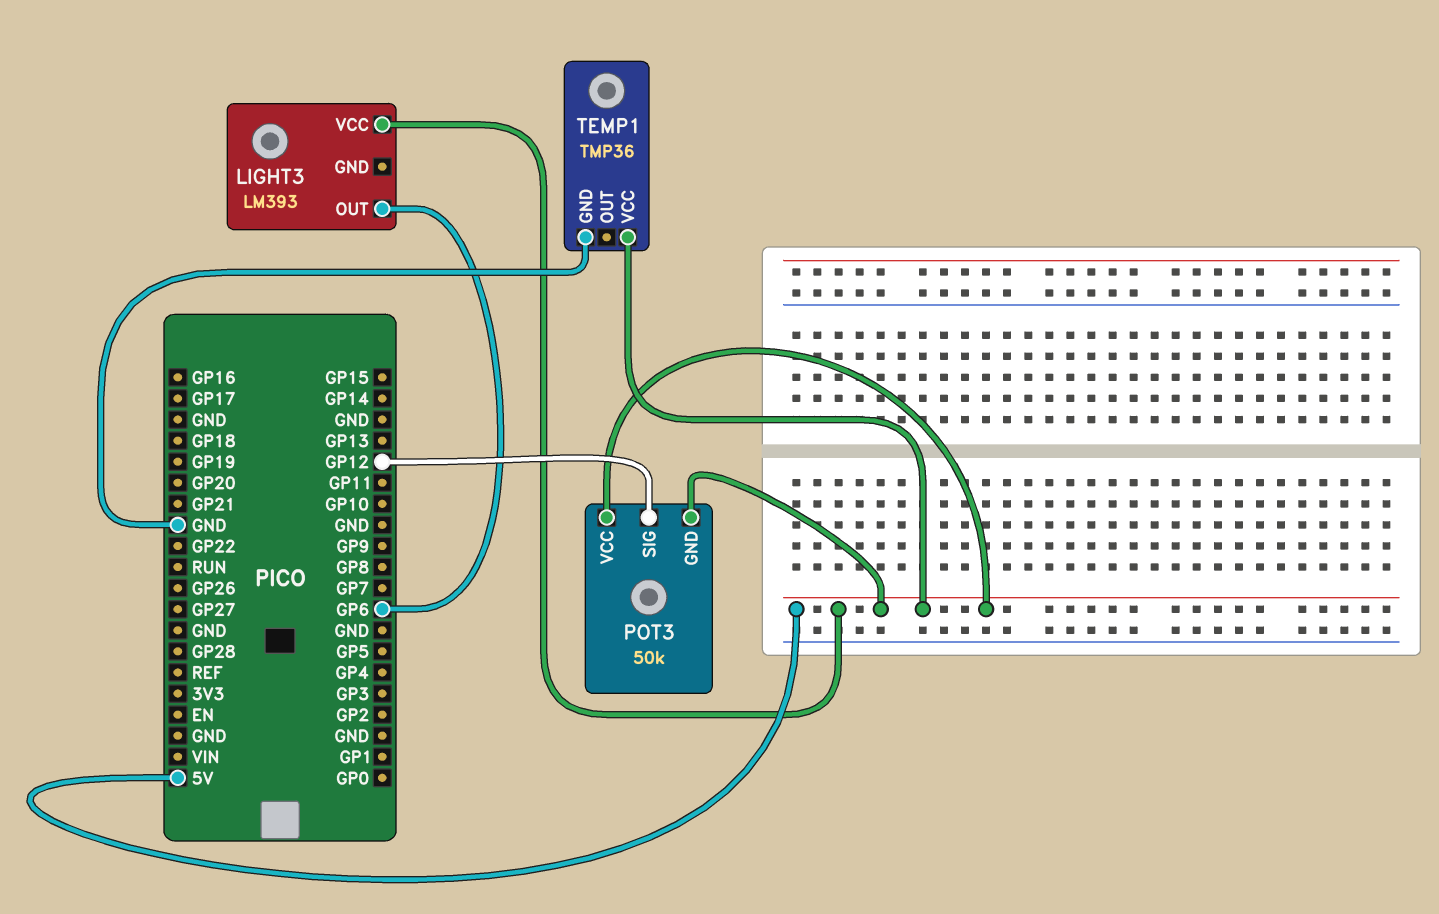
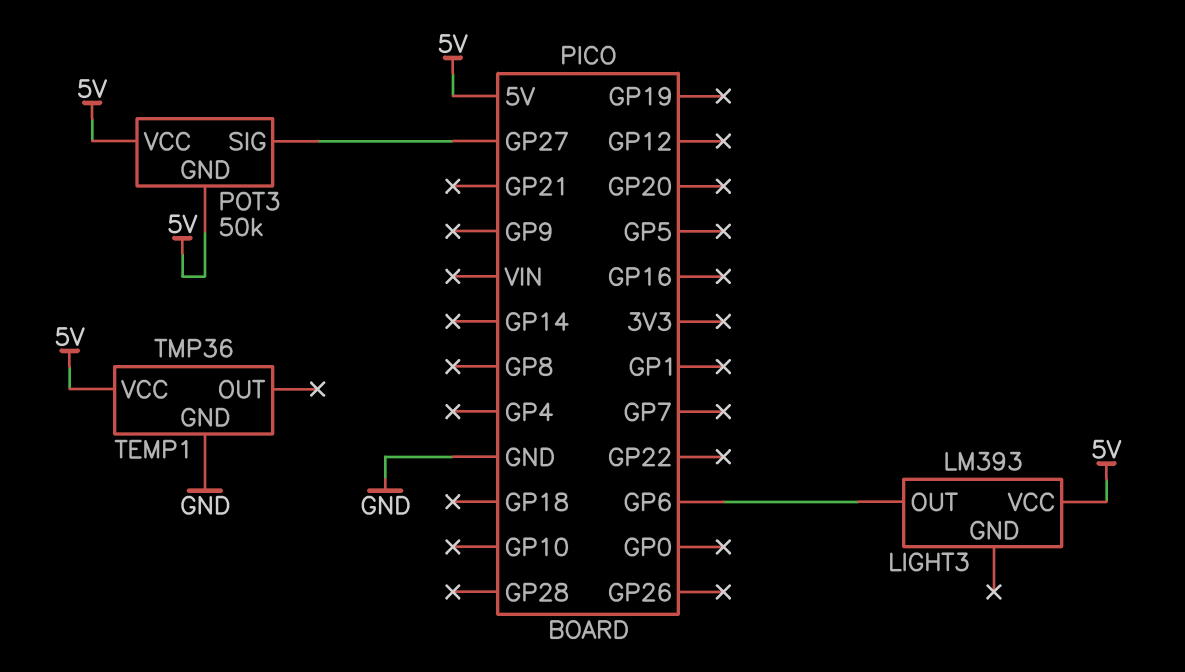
POT3 pin SIG: GP12 -> GP27

